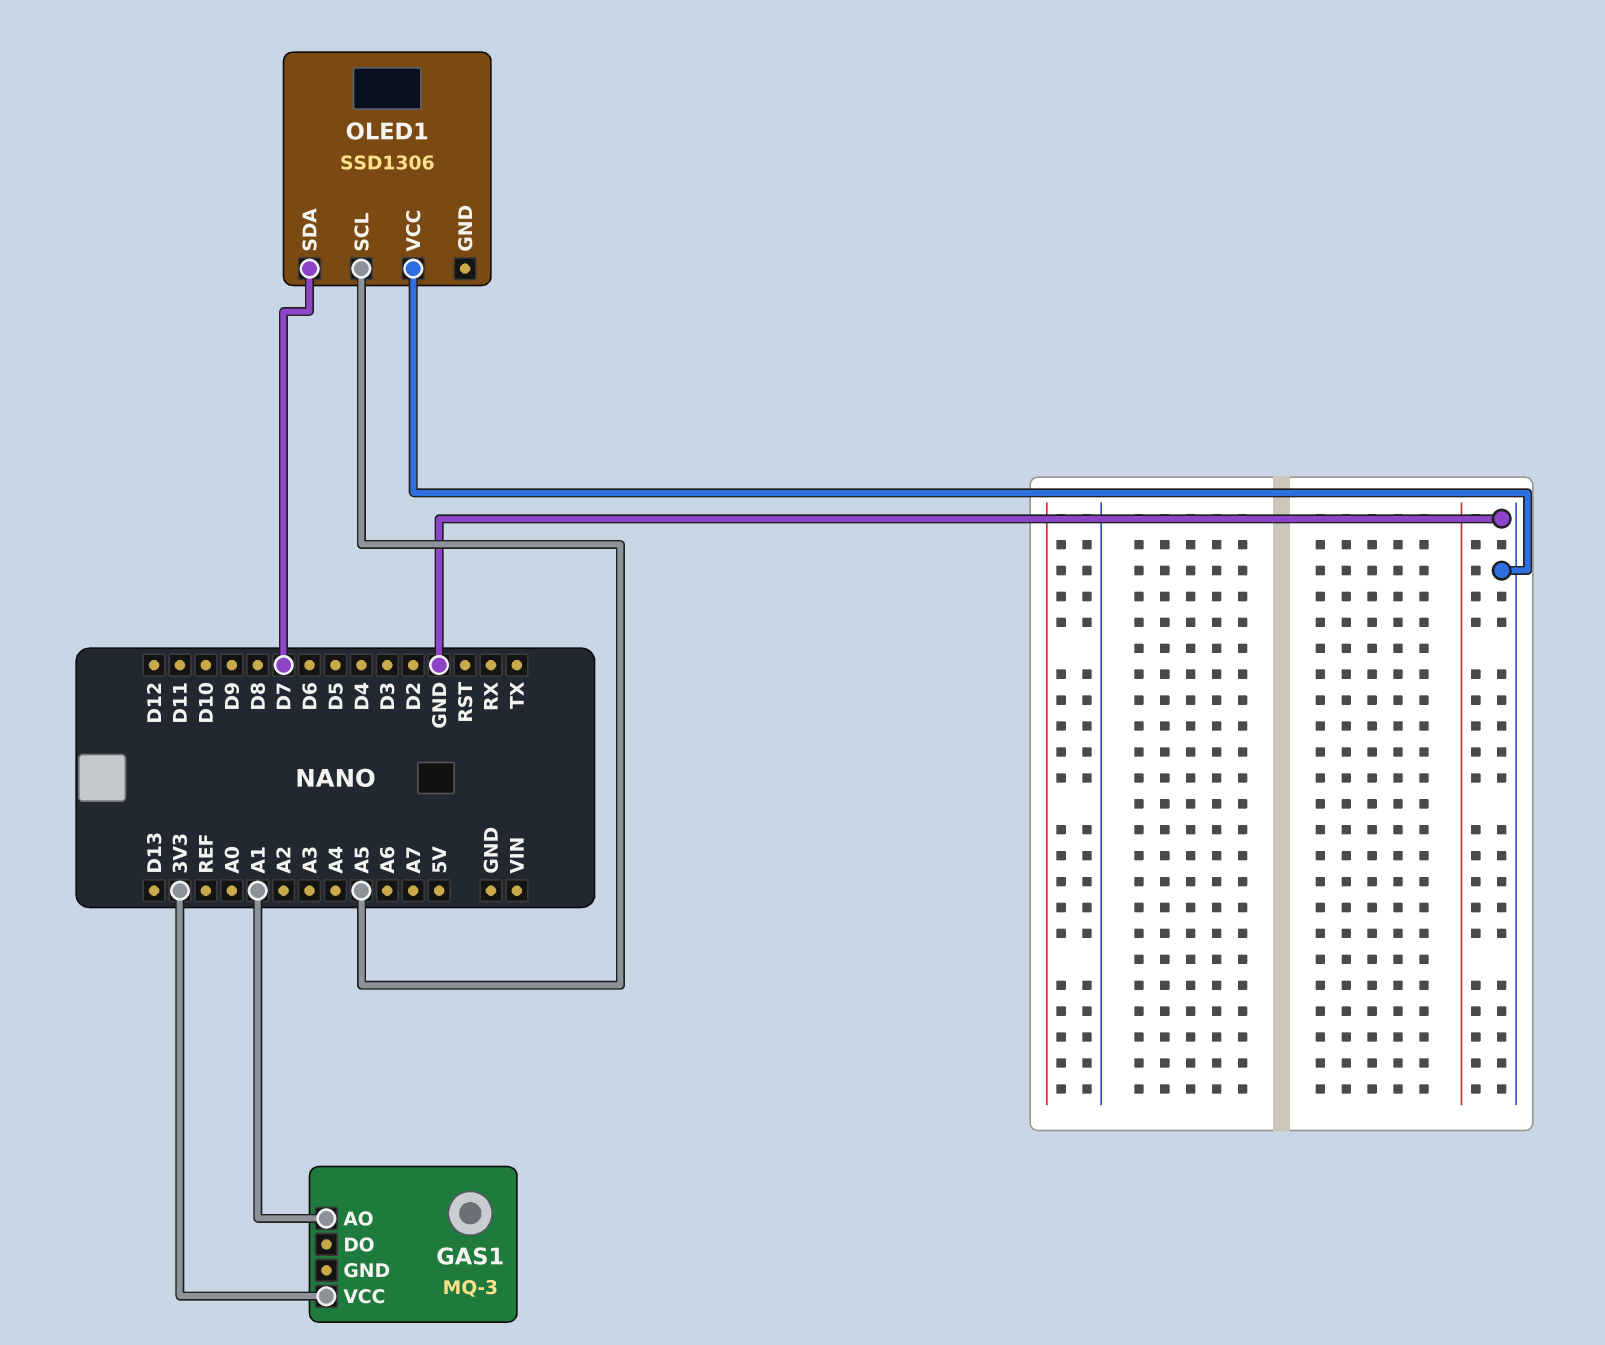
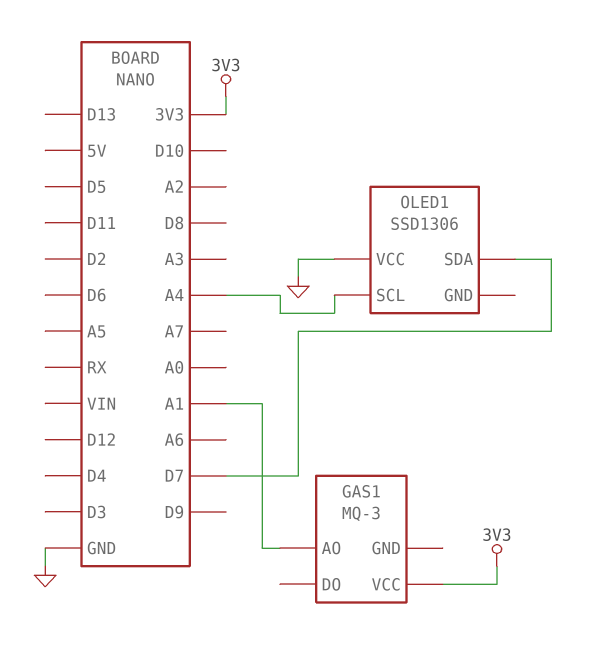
OLED1 pin SCL: A5 -> A4

